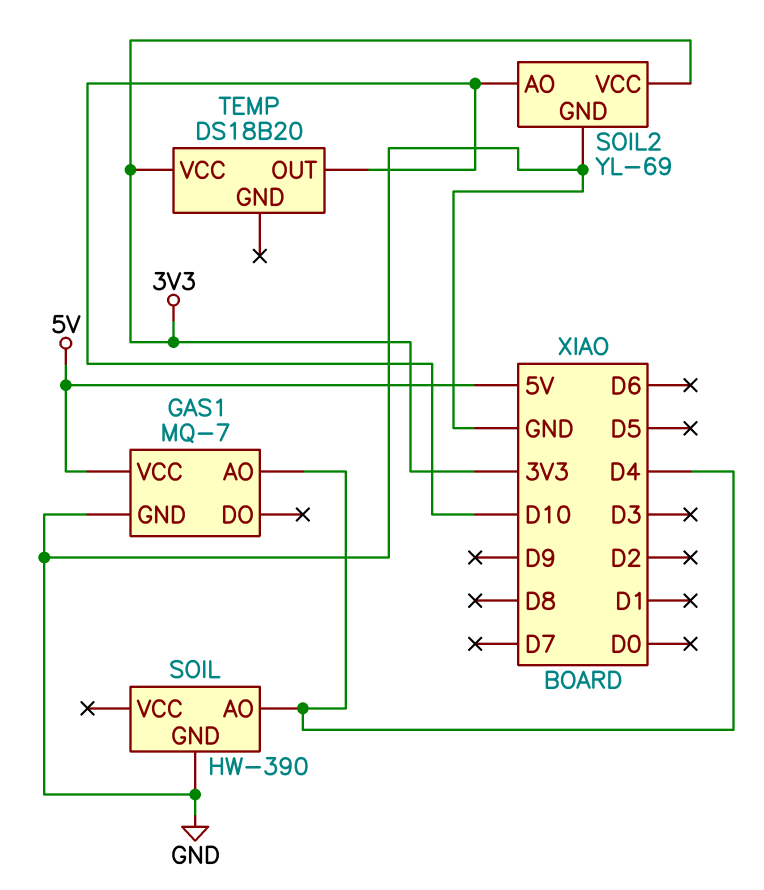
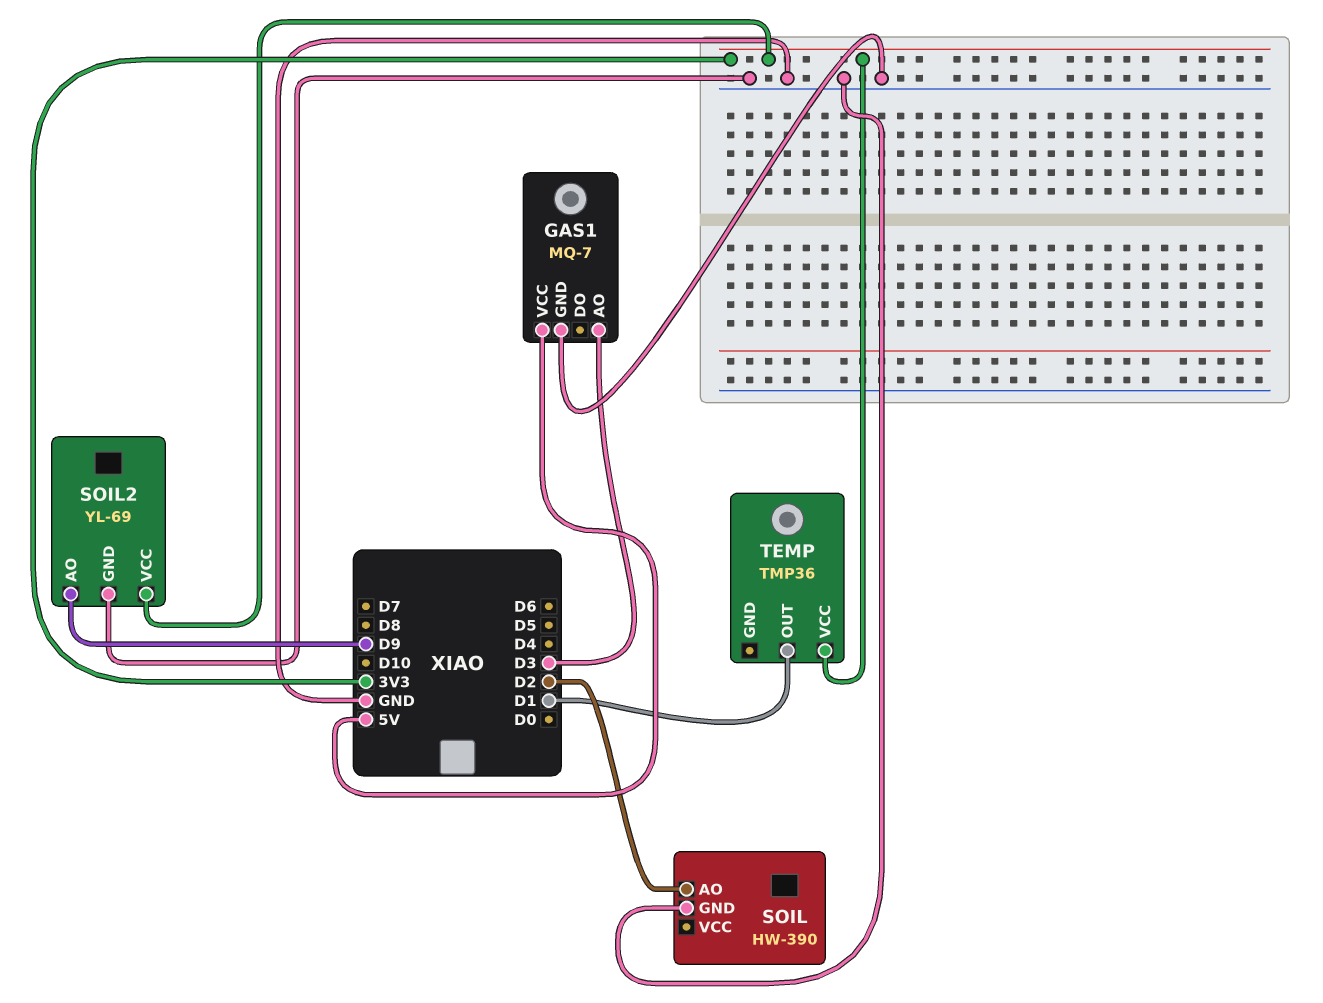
GAS1 pin AO: D4 -> D3
SOIL pin AO: D4 -> D2
SOIL2 pin AO: D10 -> D9
TEMP: DS18B20 -> TMP36
TEMP pin OUT: D10 -> D1

